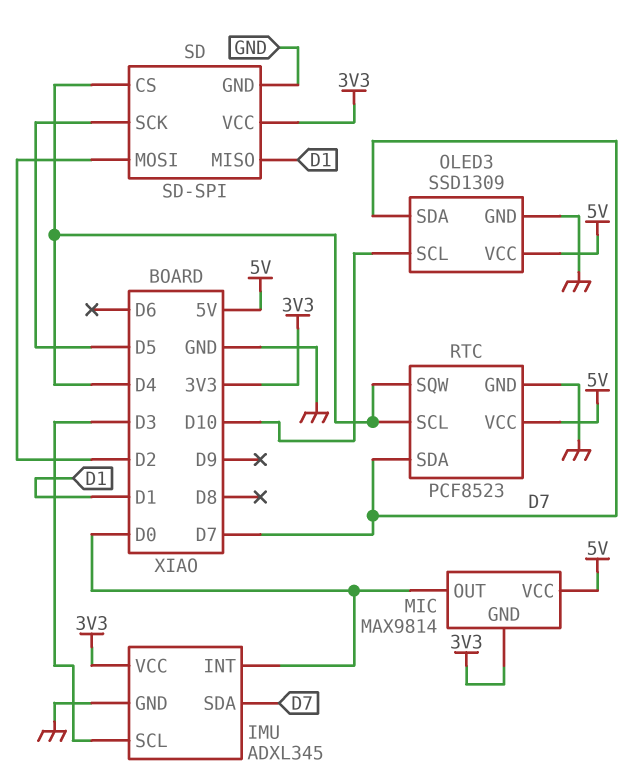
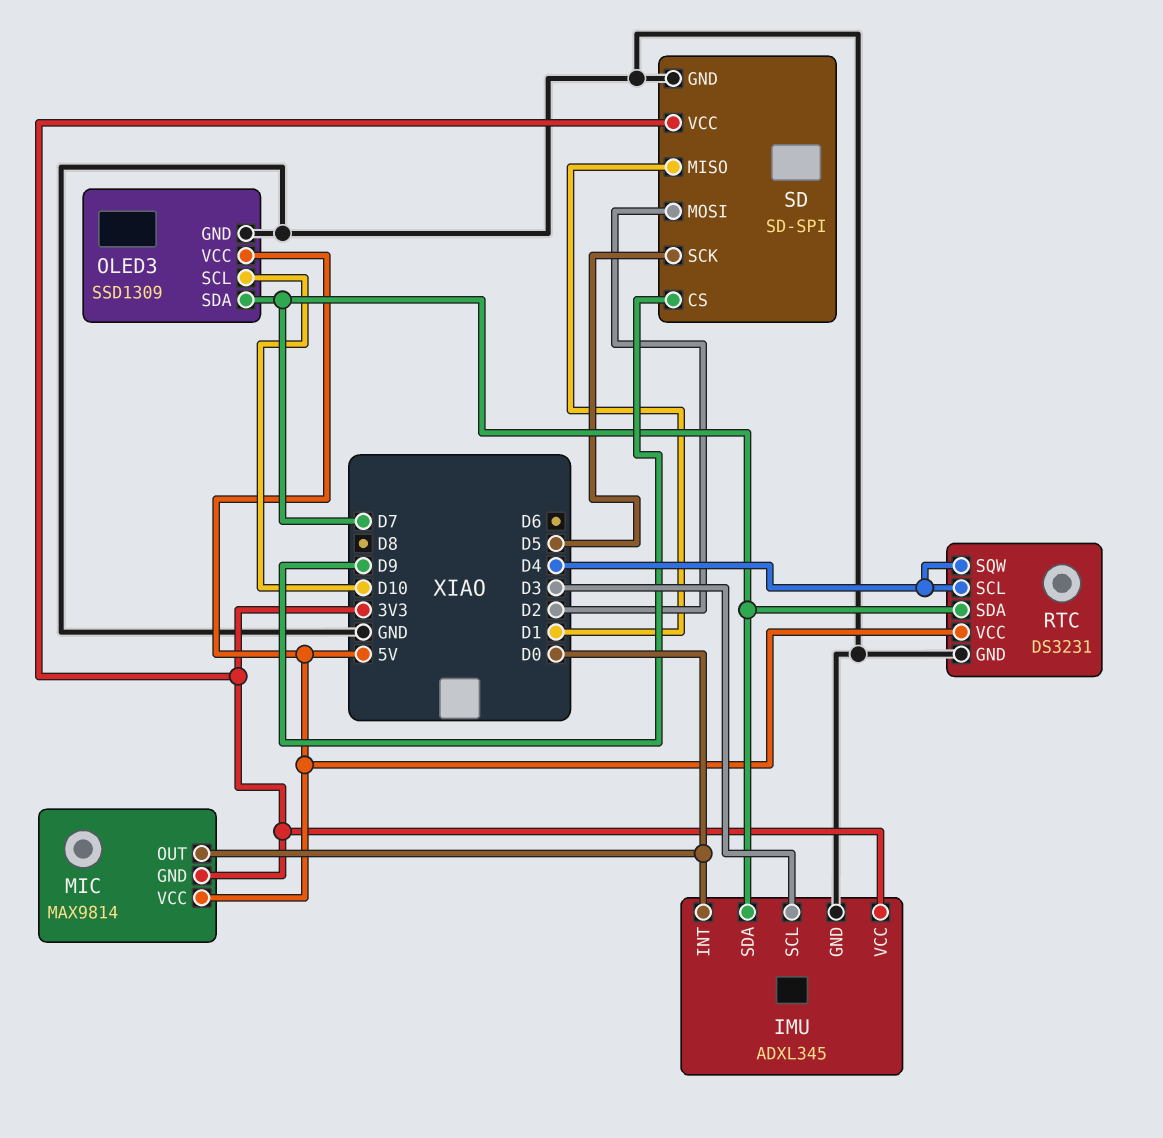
RTC: PCF8523 -> DS3231
SD pin CS: D4 -> D9

